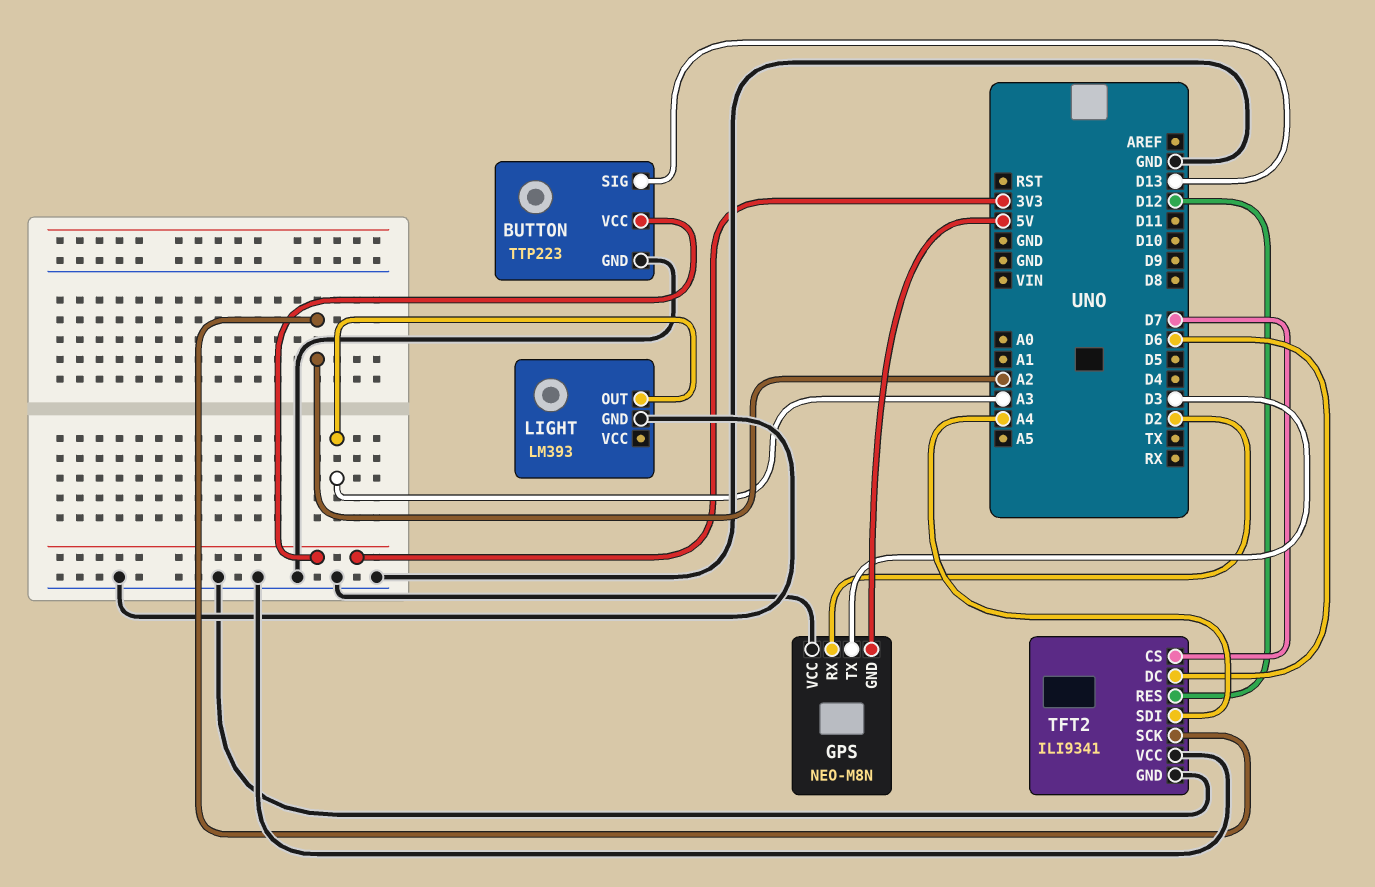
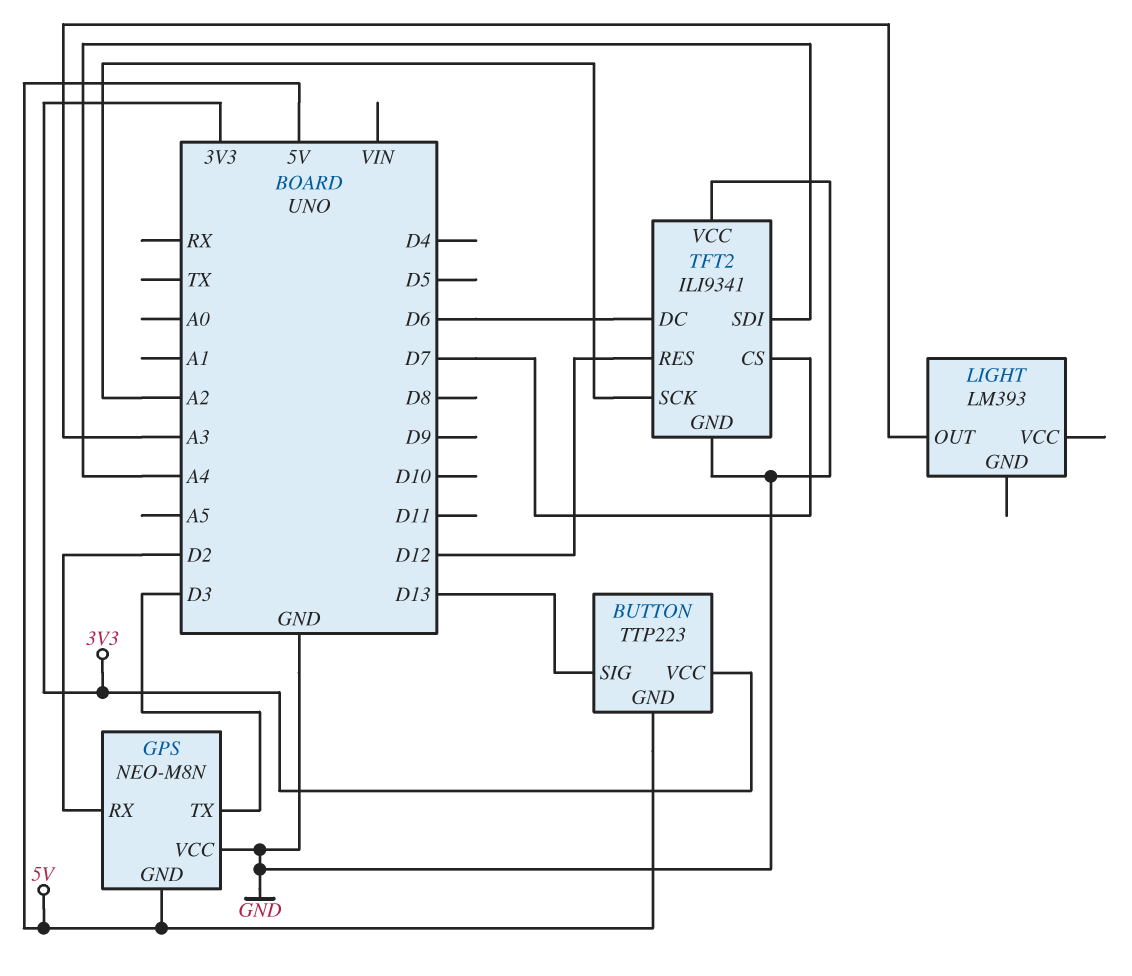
BUTTON pin GND: GND -> 5V
LIGHT pin GND: GND -> none

